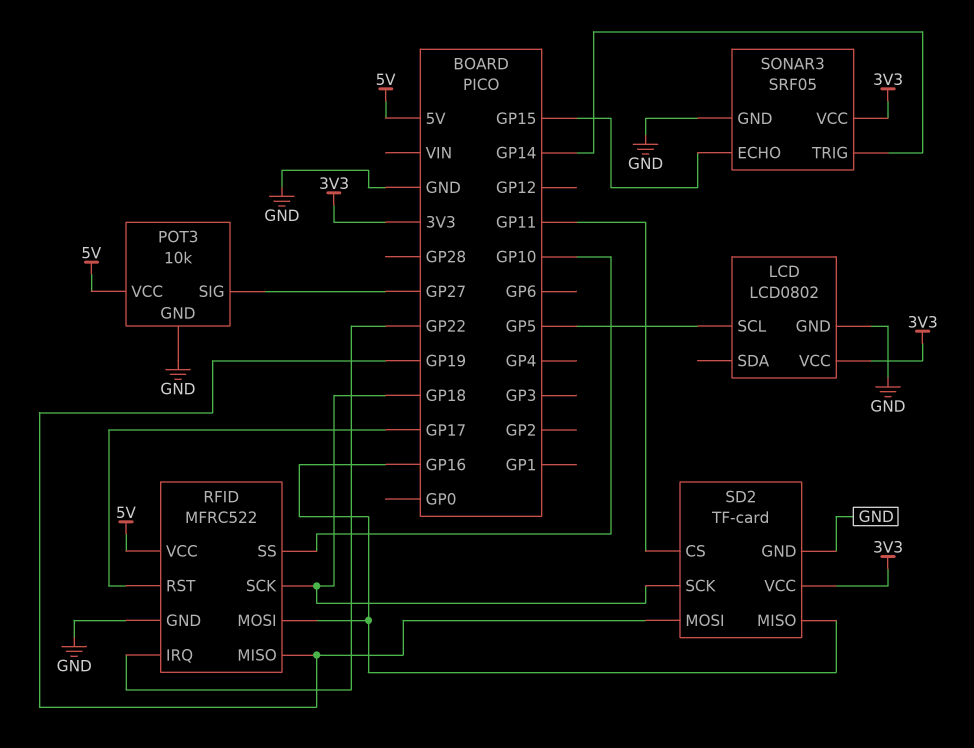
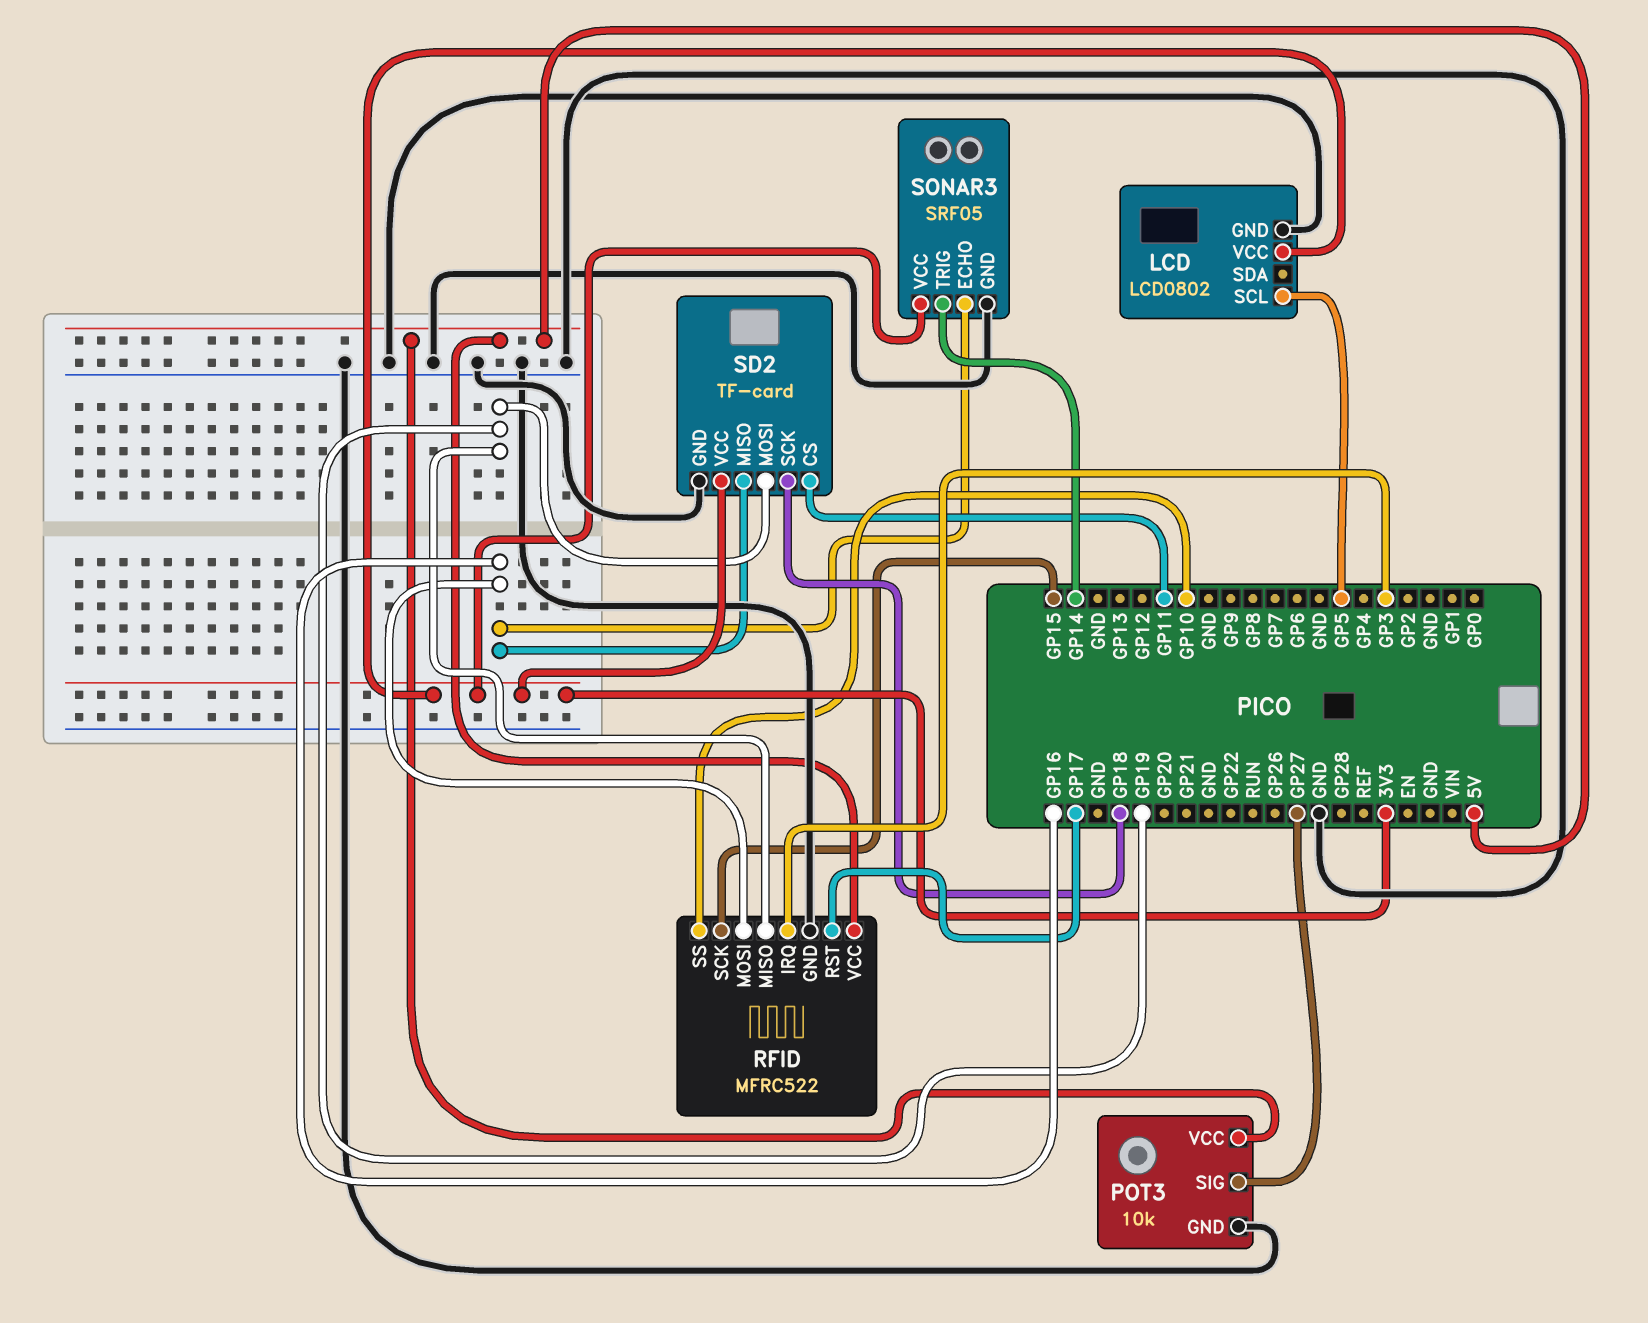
RFID pin IRQ: GP22 -> GP3
RFID pin SCK: GP18 -> GP15
SONAR3 pin ECHO: GP15 -> GP16

